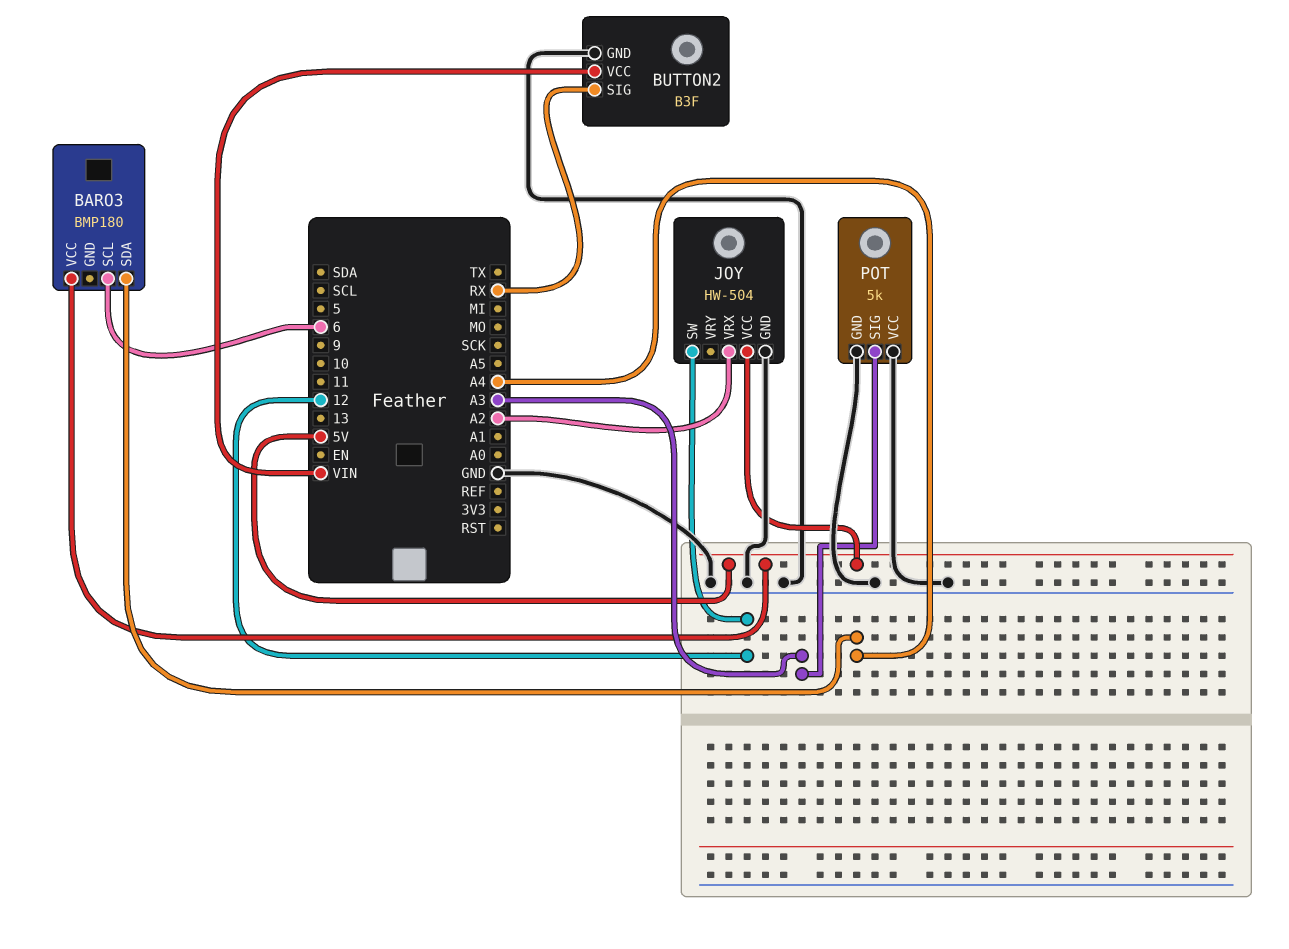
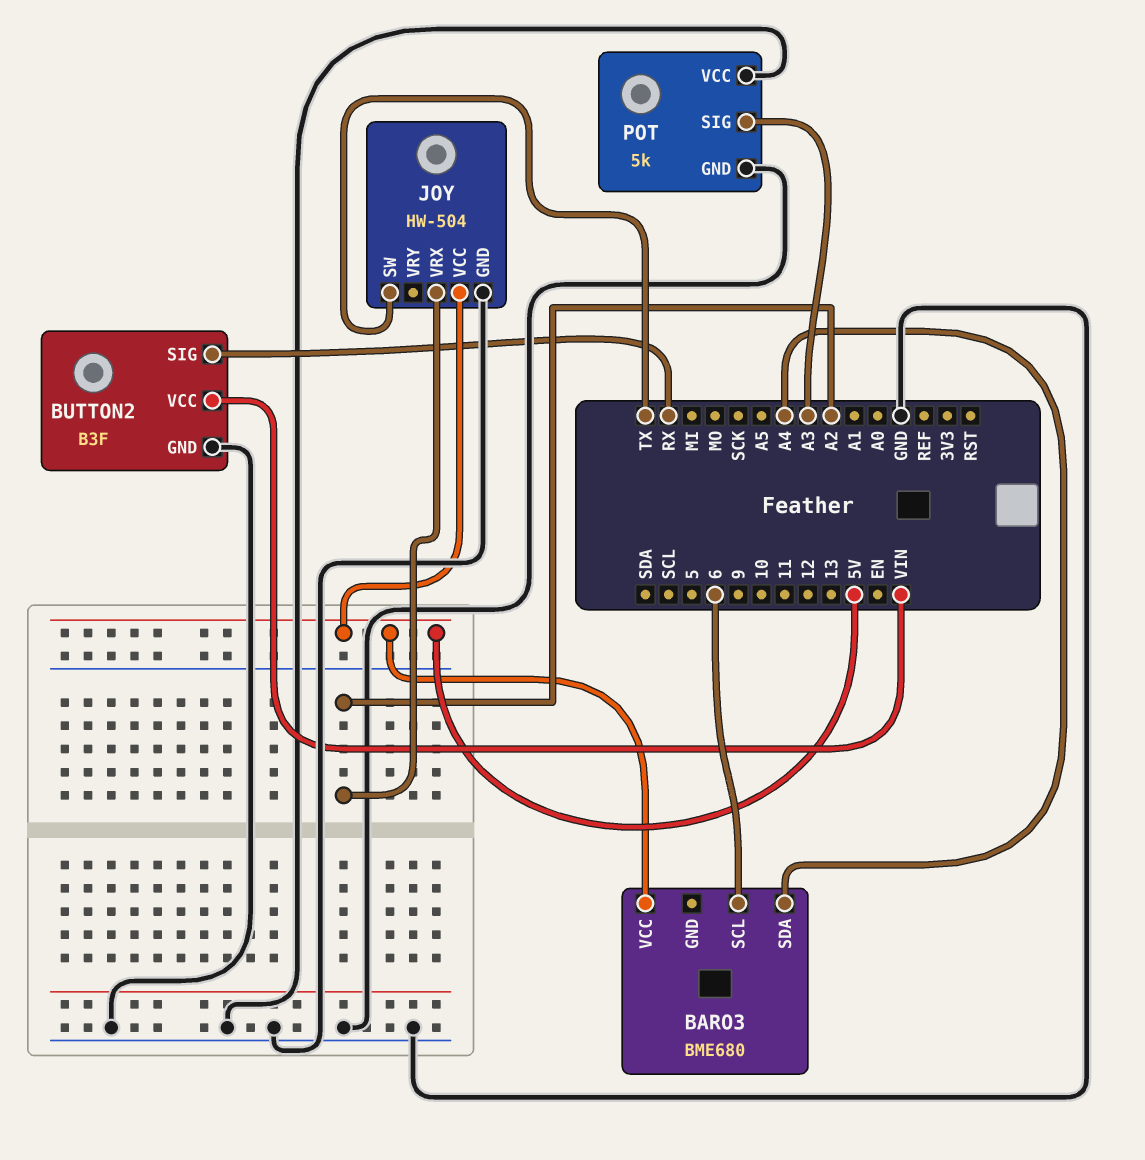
BARO3: BMP180 -> BME680
JOY pin SW: 12 -> TX

